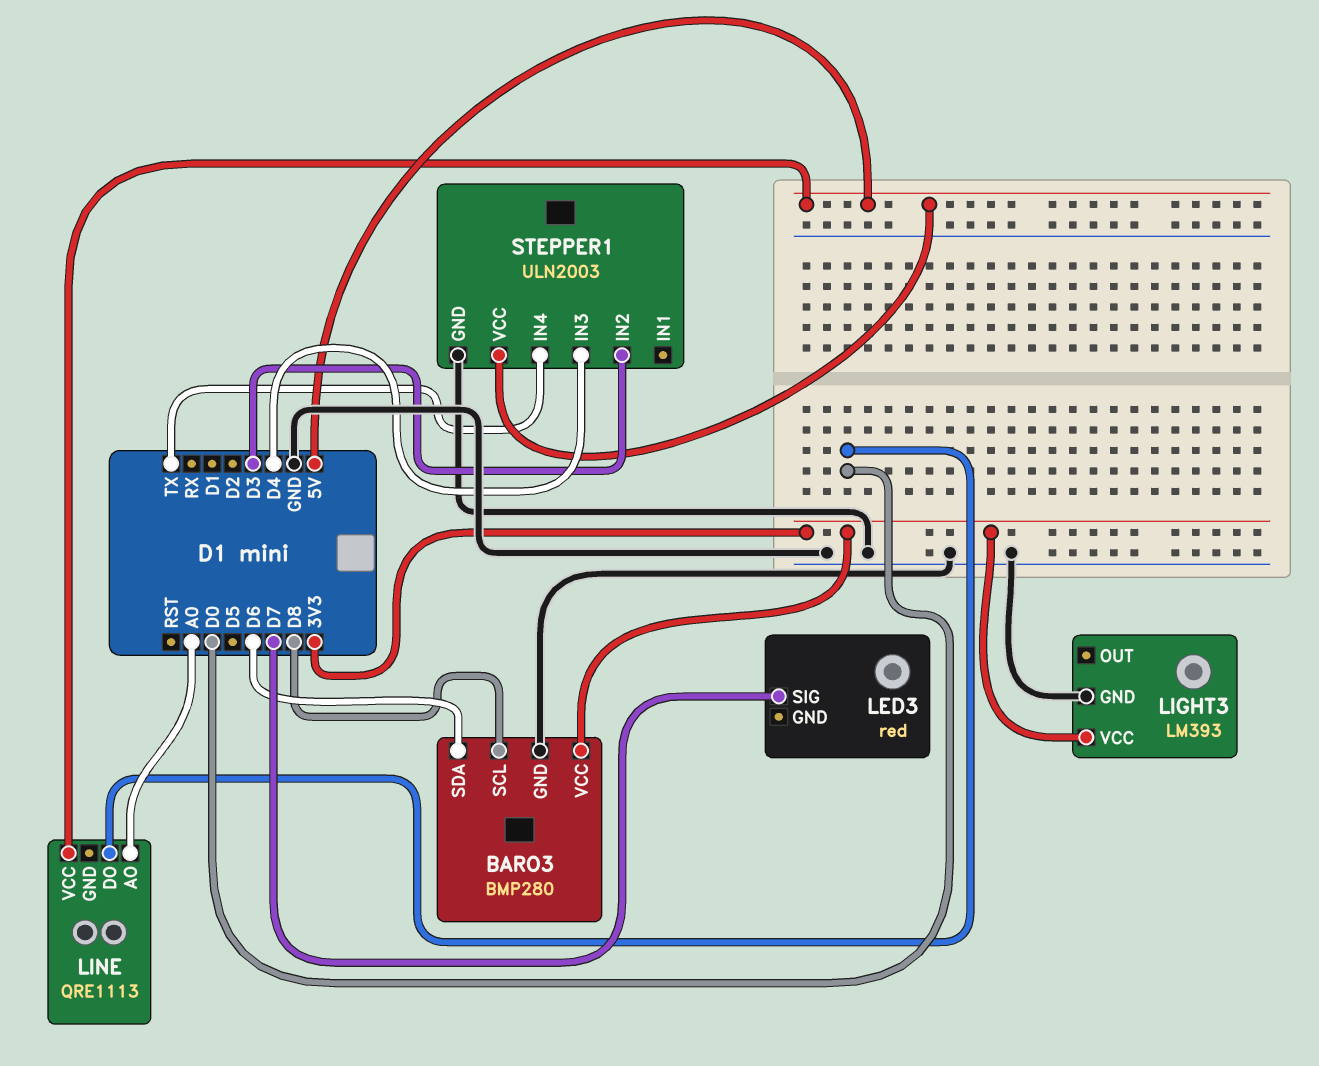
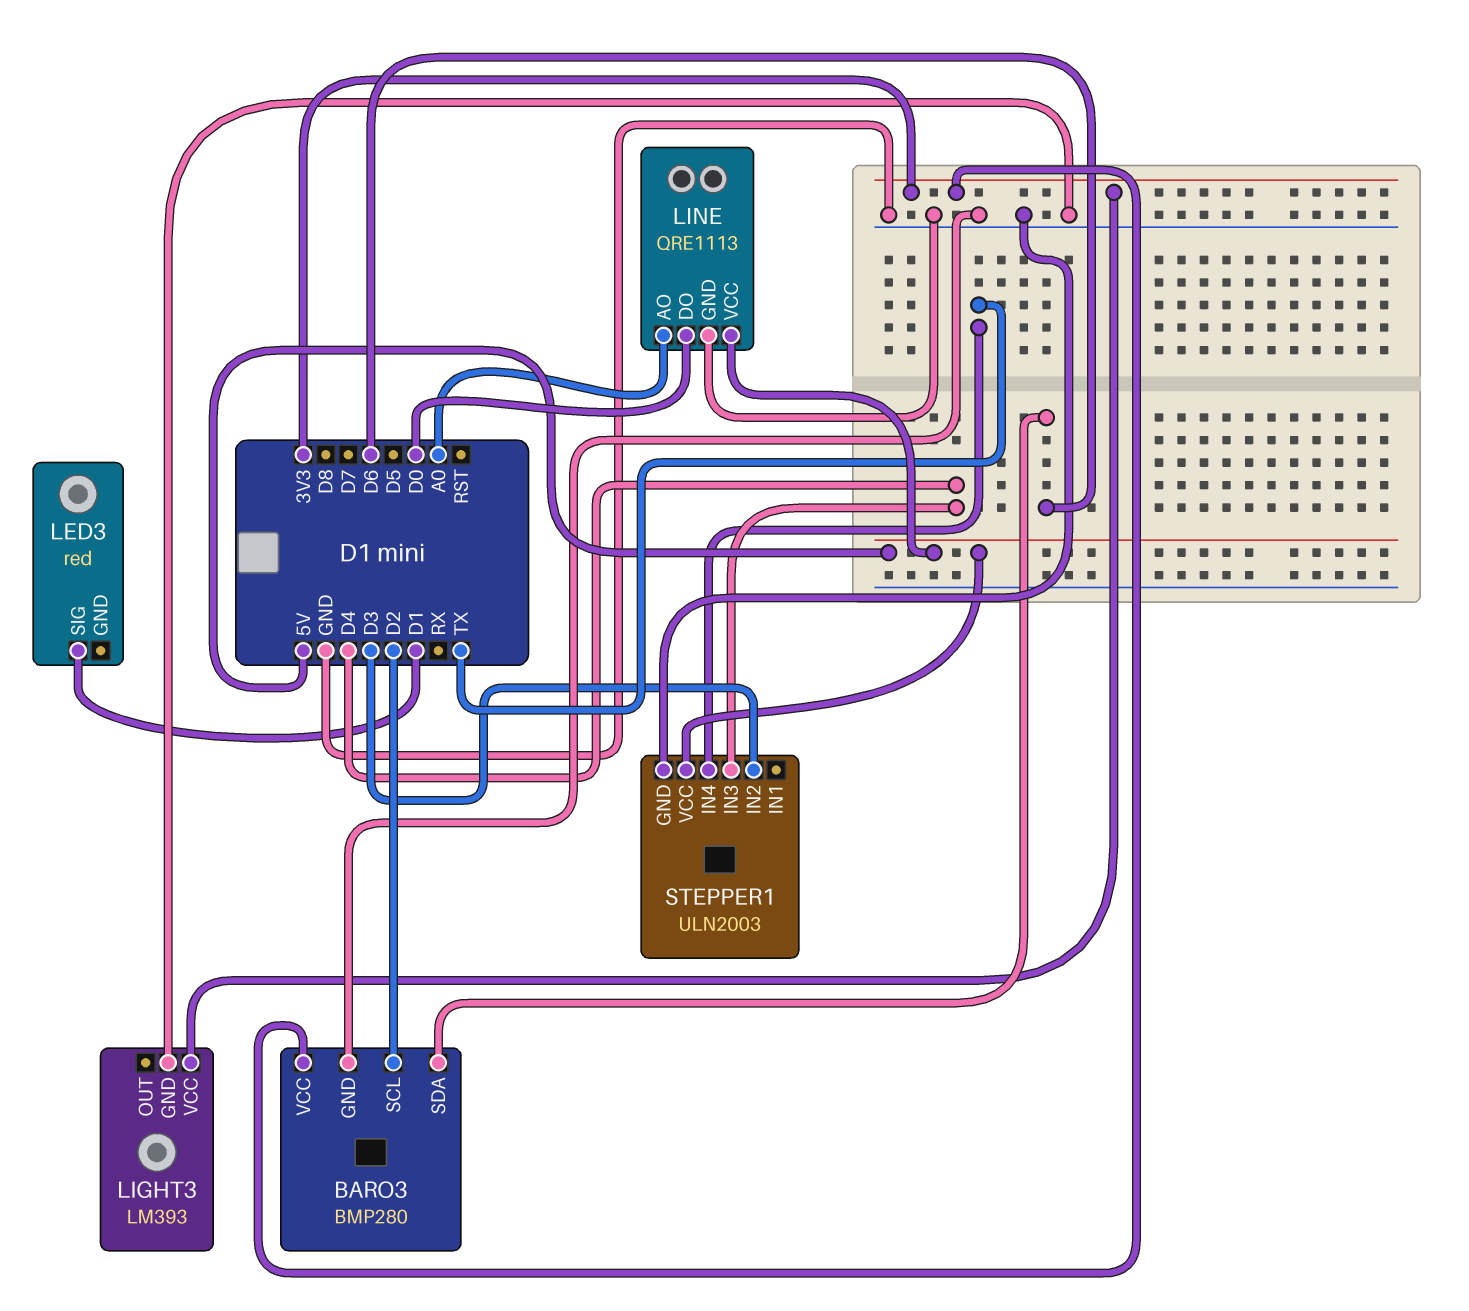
BARO3 pin SCL: D8 -> D2
LED3 pin SIG: D7 -> D1
LINE pin GND: none -> GND

